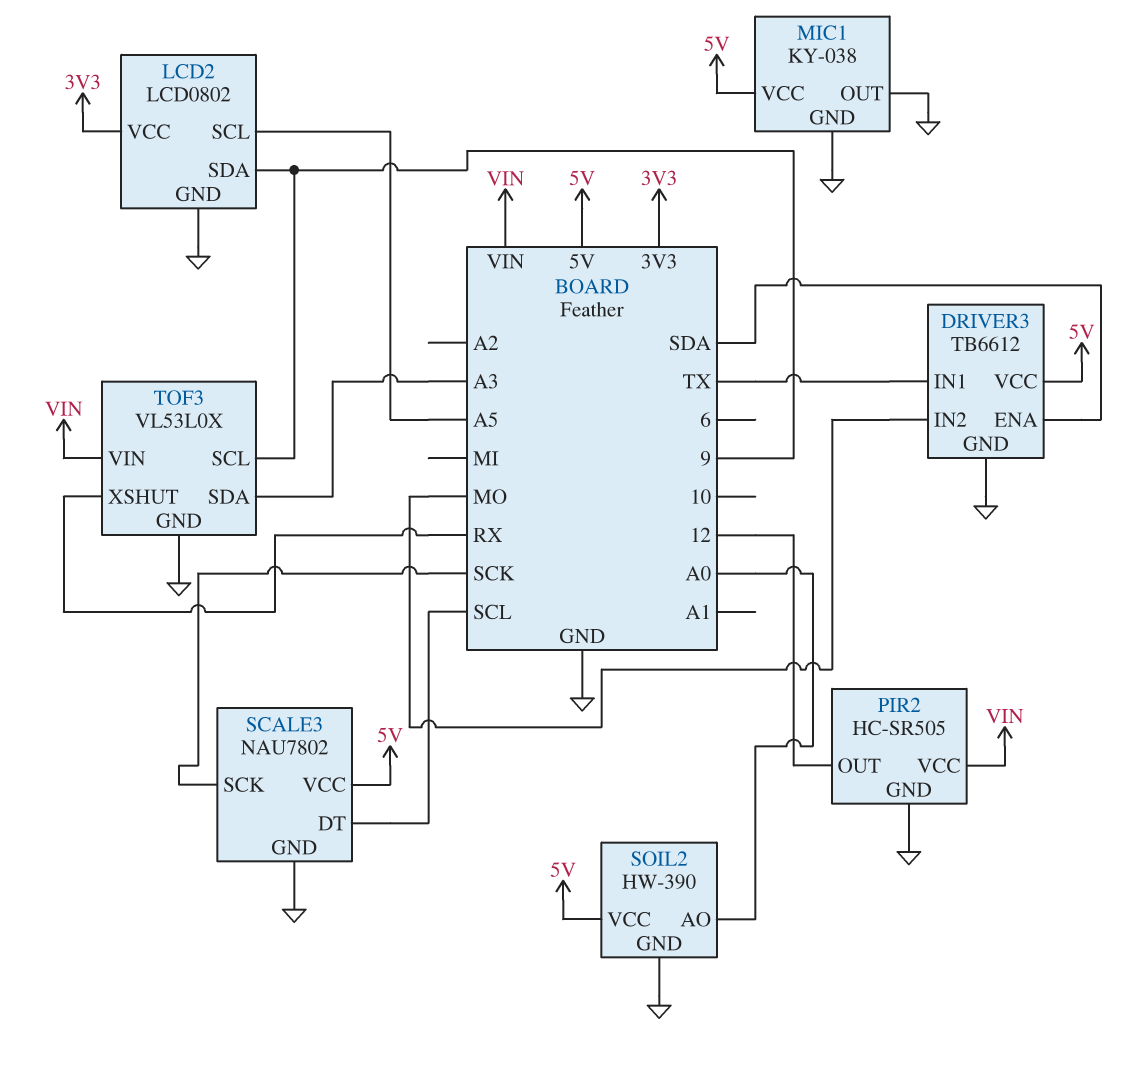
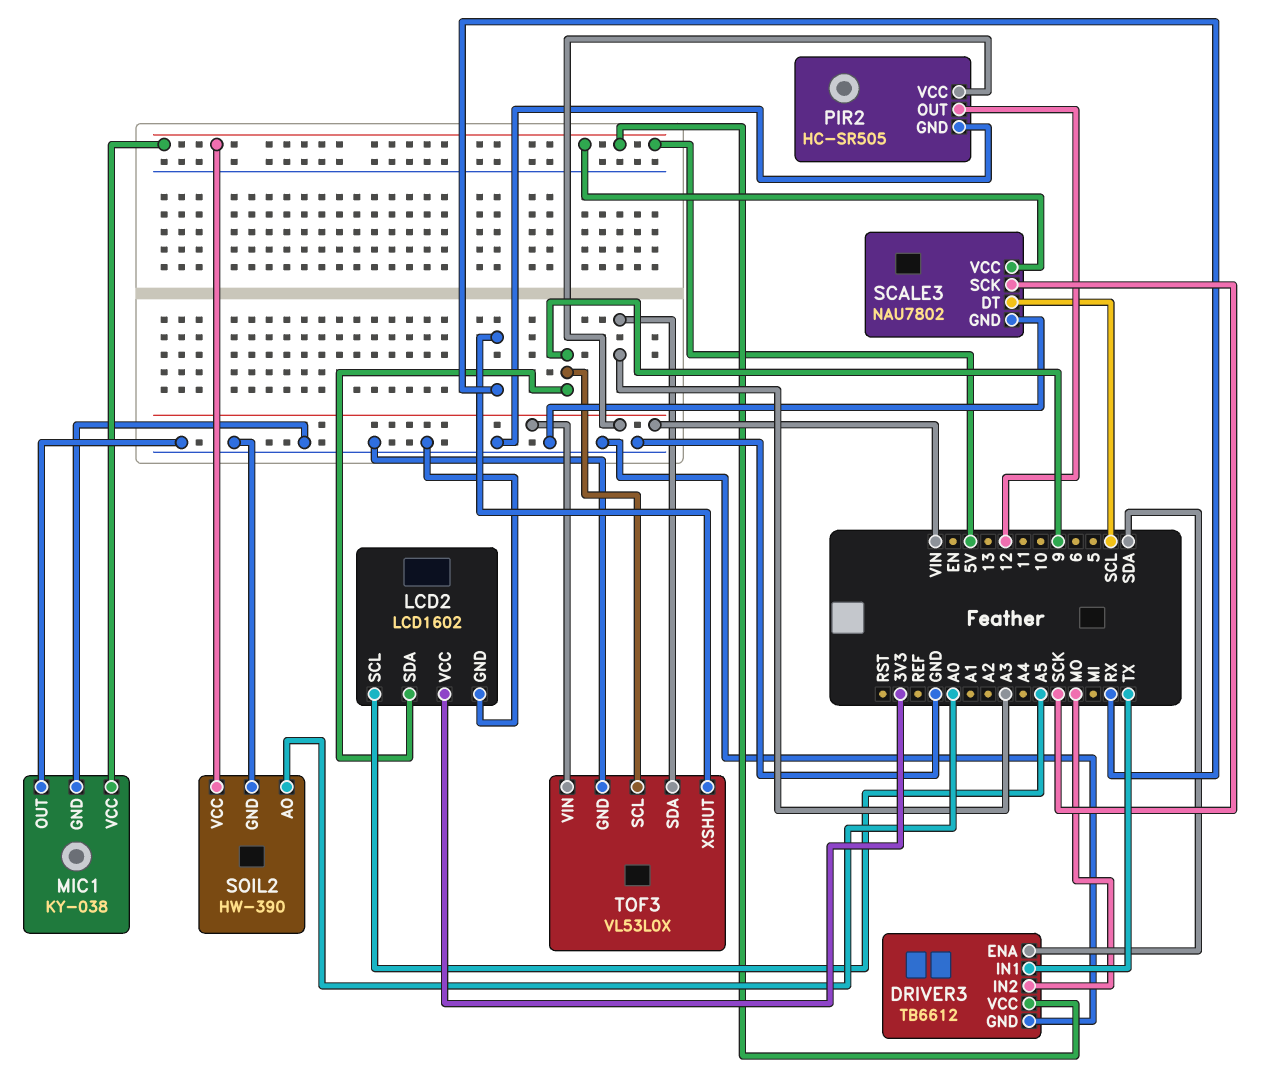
LCD2: LCD0802 -> LCD1602

